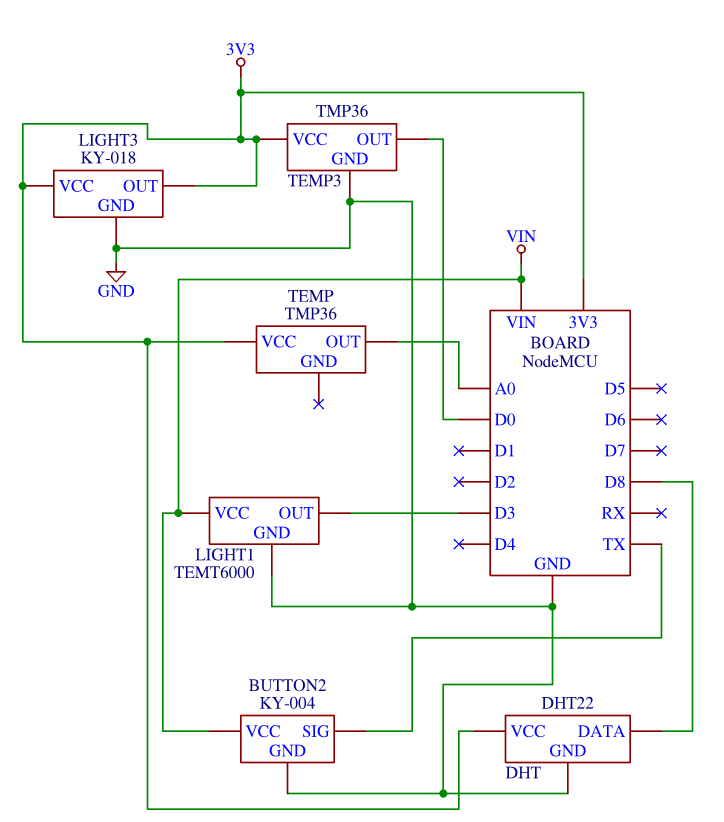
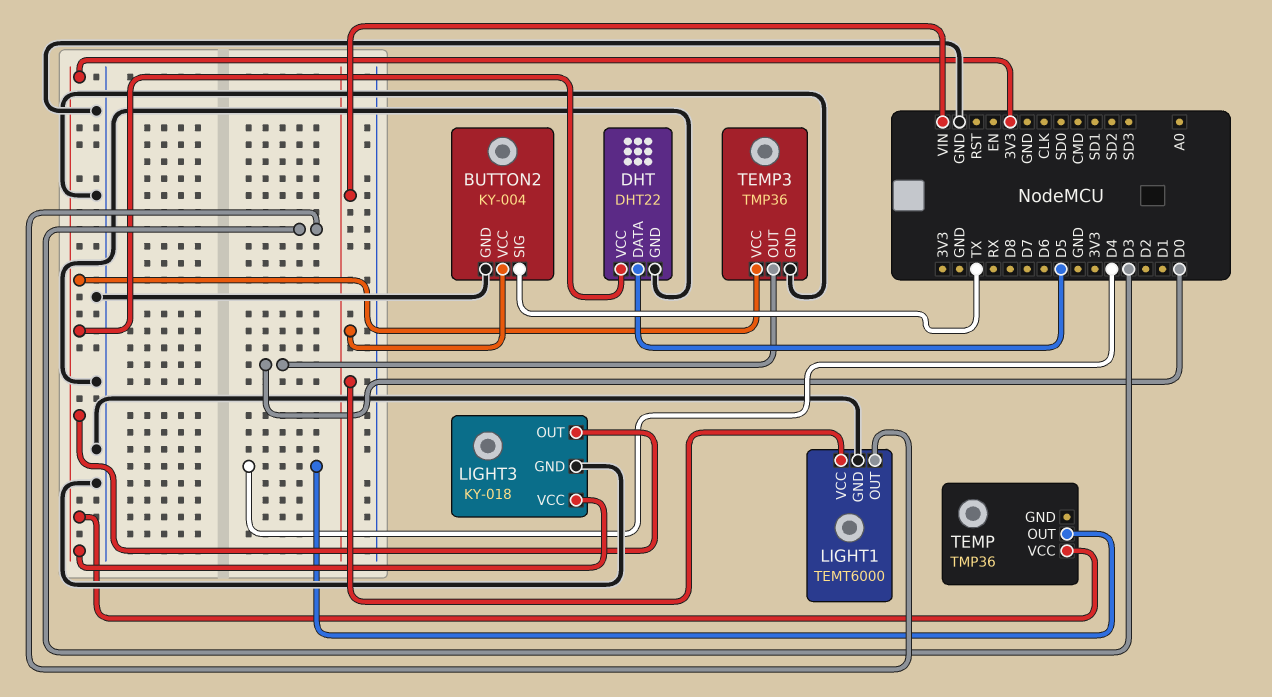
DHT pin DATA: D8 -> D5
TEMP pin OUT: A0 -> D4

